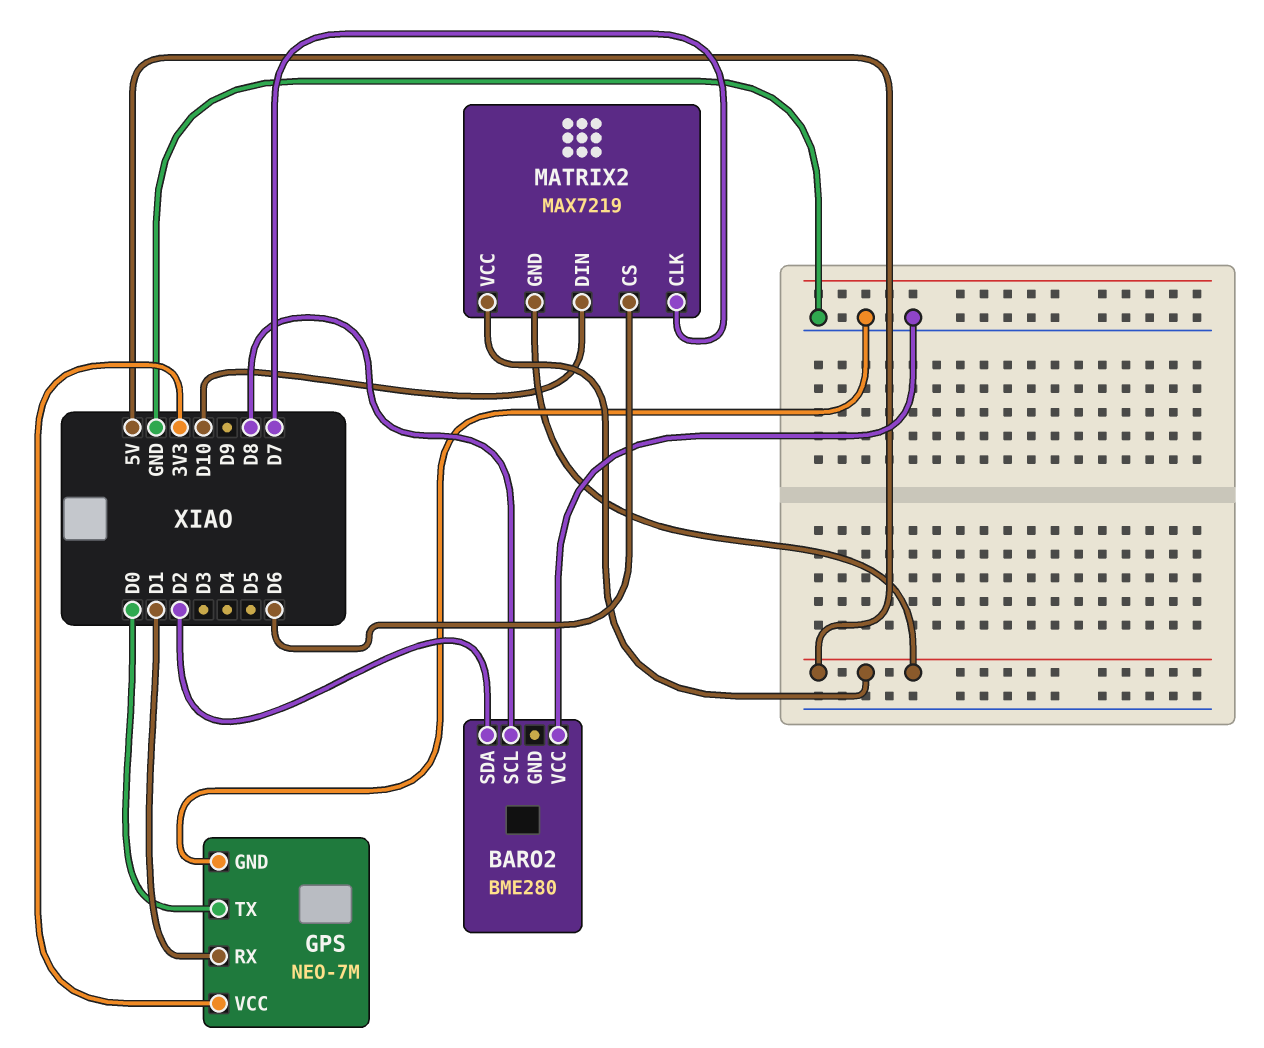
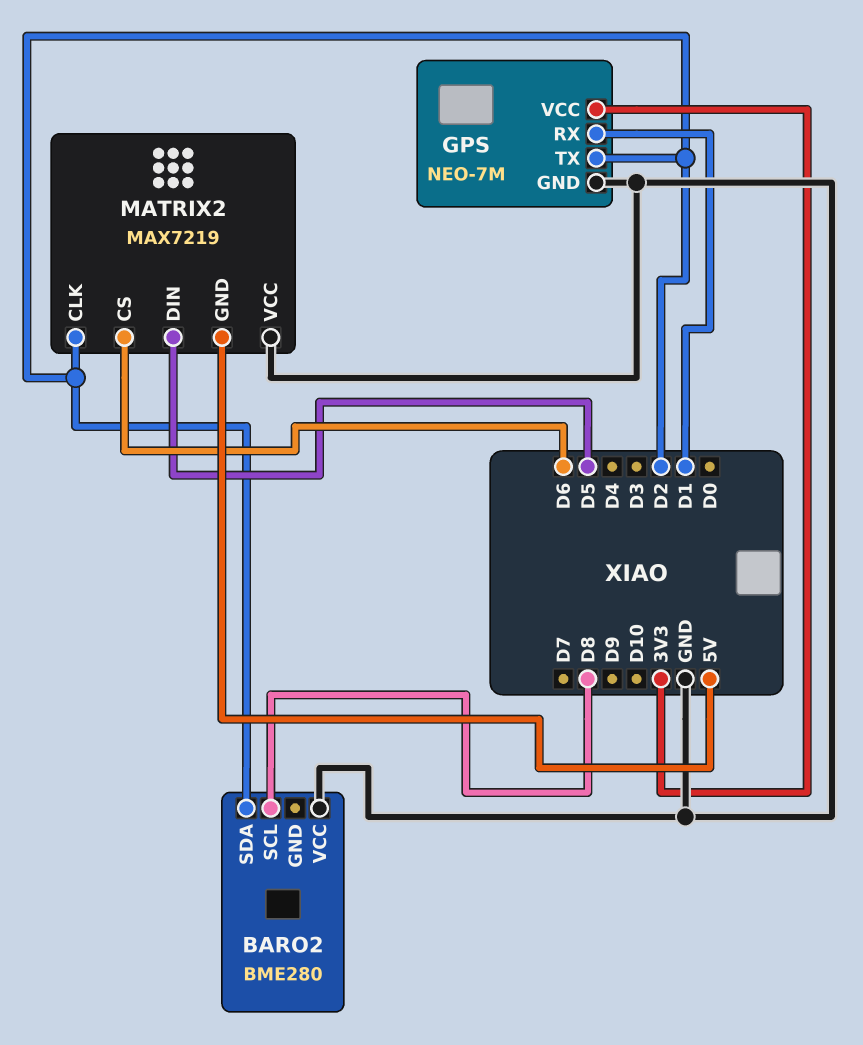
GPS pin TX: D0 -> D2
MATRIX2 pin CLK: D7 -> D2
MATRIX2 pin DIN: D10 -> D5
MATRIX2 pin VCC: 5V -> GND

